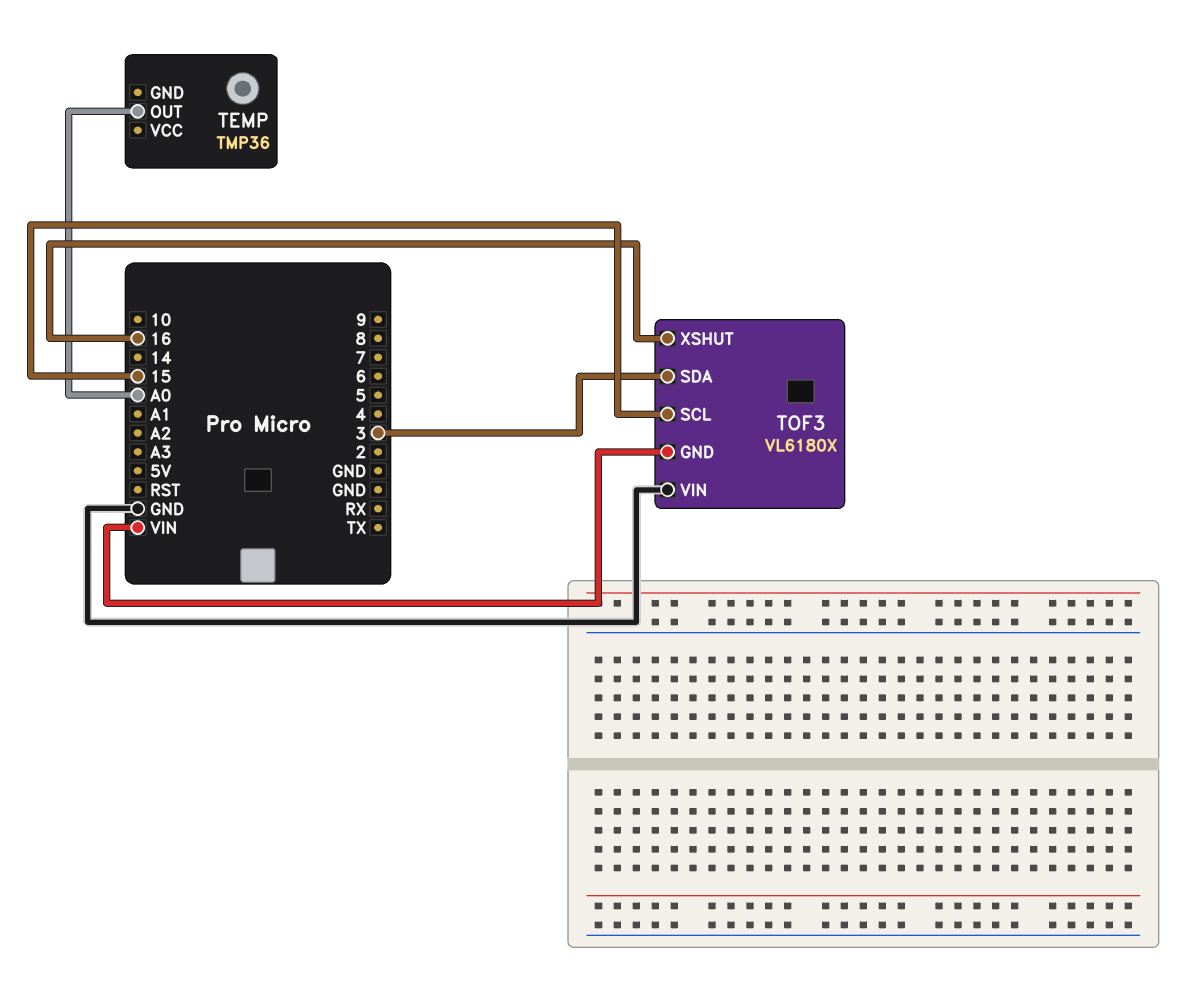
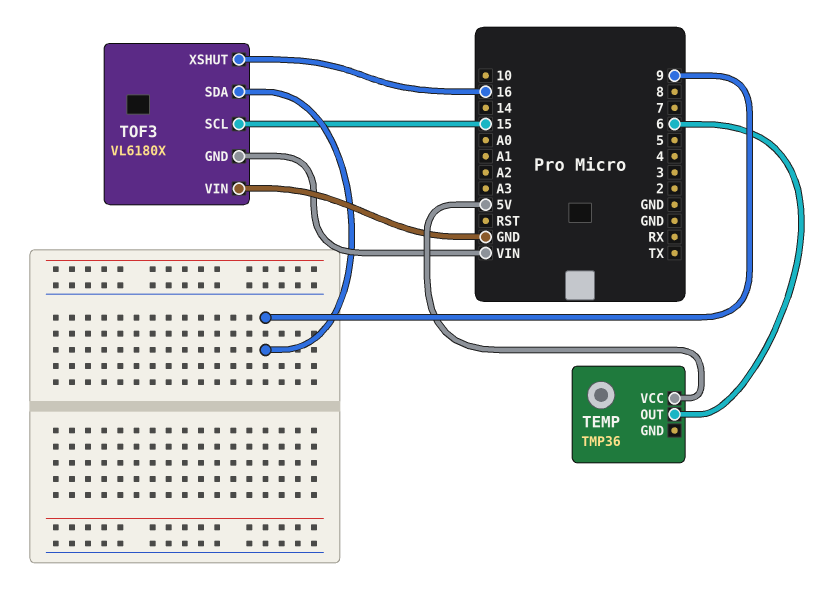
TEMP pin OUT: A0 -> 6
TEMP pin VCC: none -> 5V
TOF3 pin SDA: 3 -> 9

